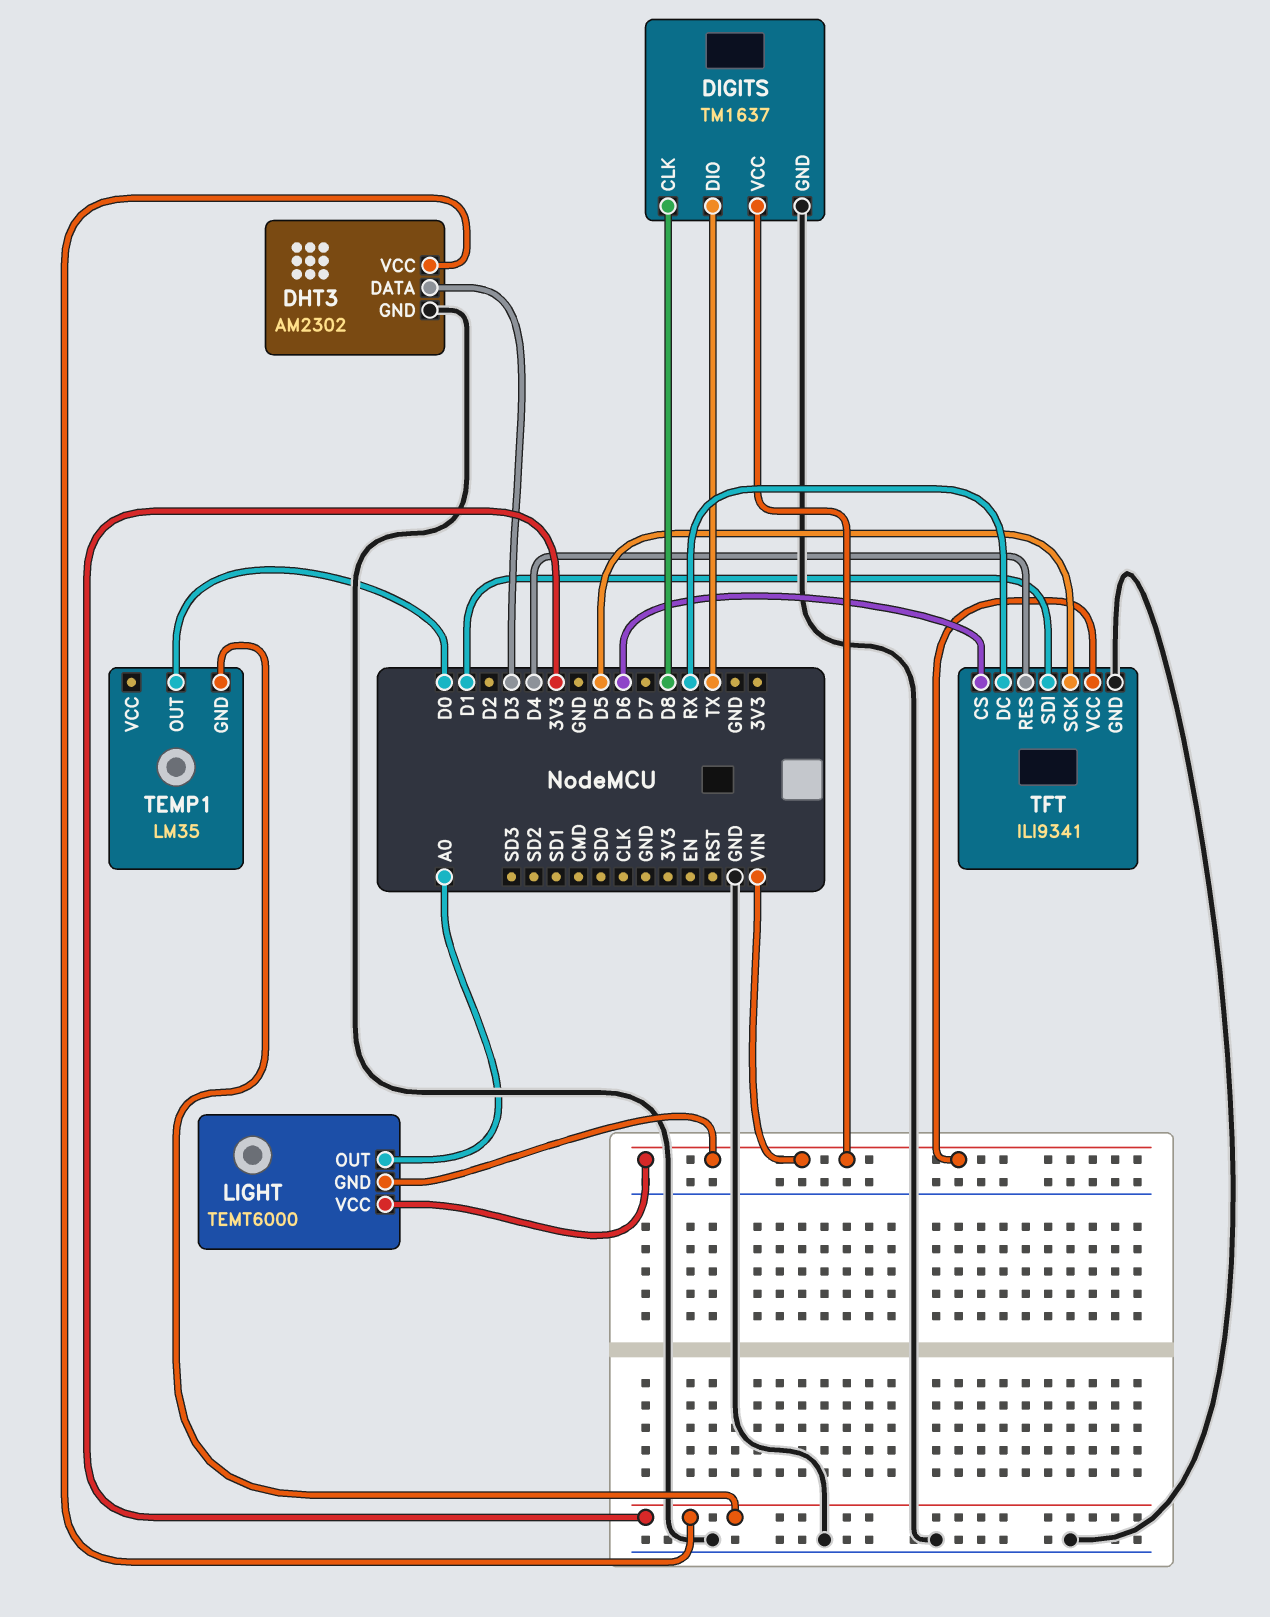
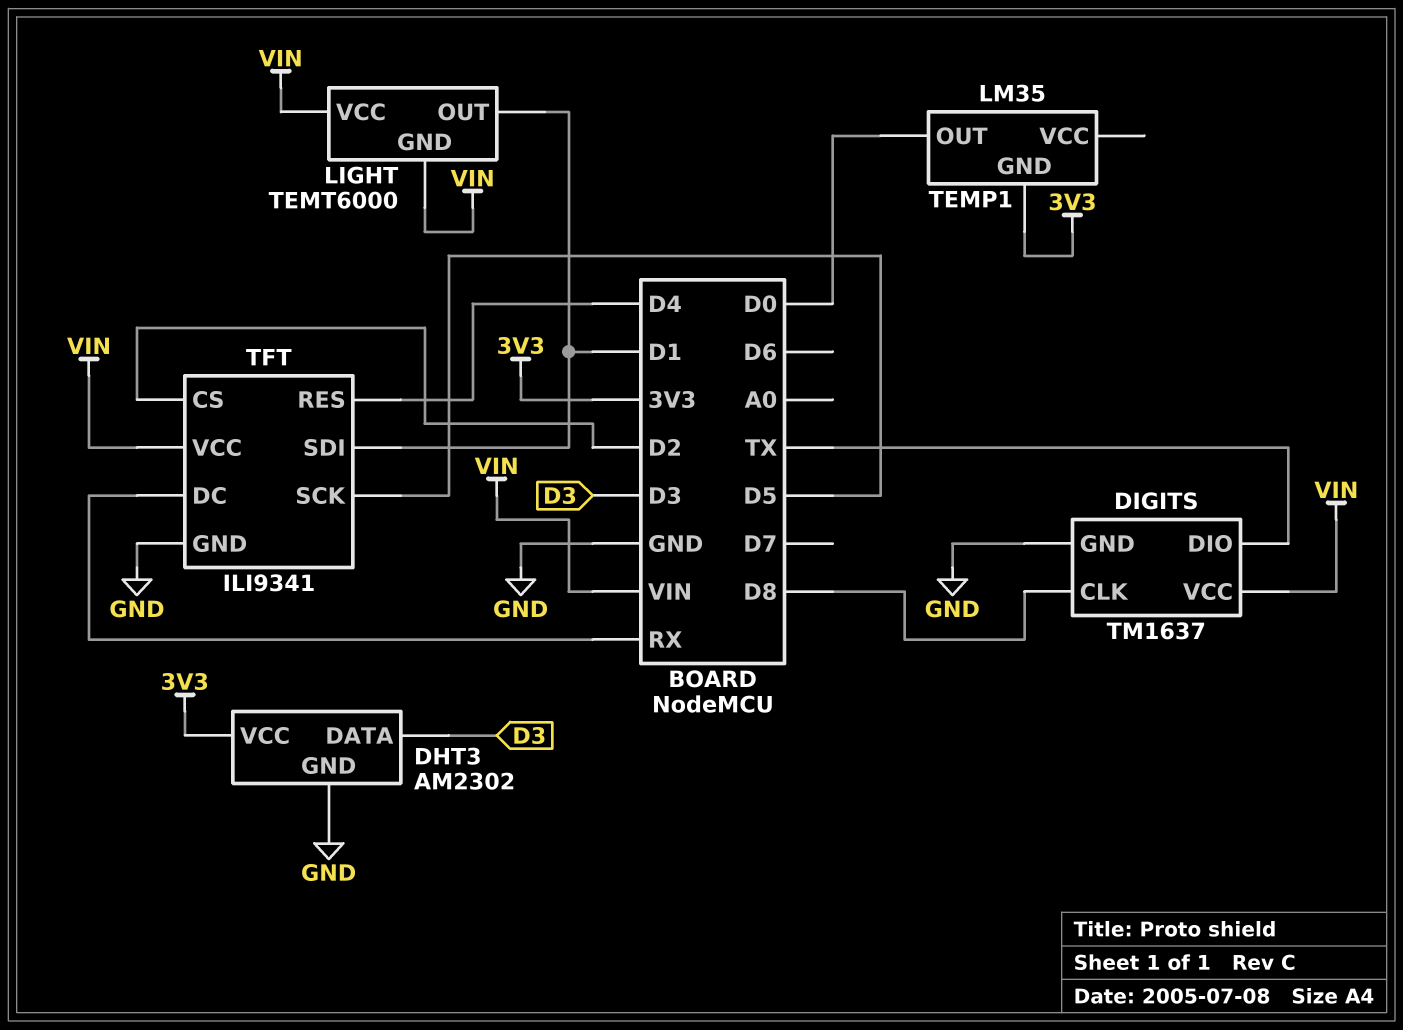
LIGHT pin OUT: A0 -> D1
TFT pin CS: D6 -> D2

